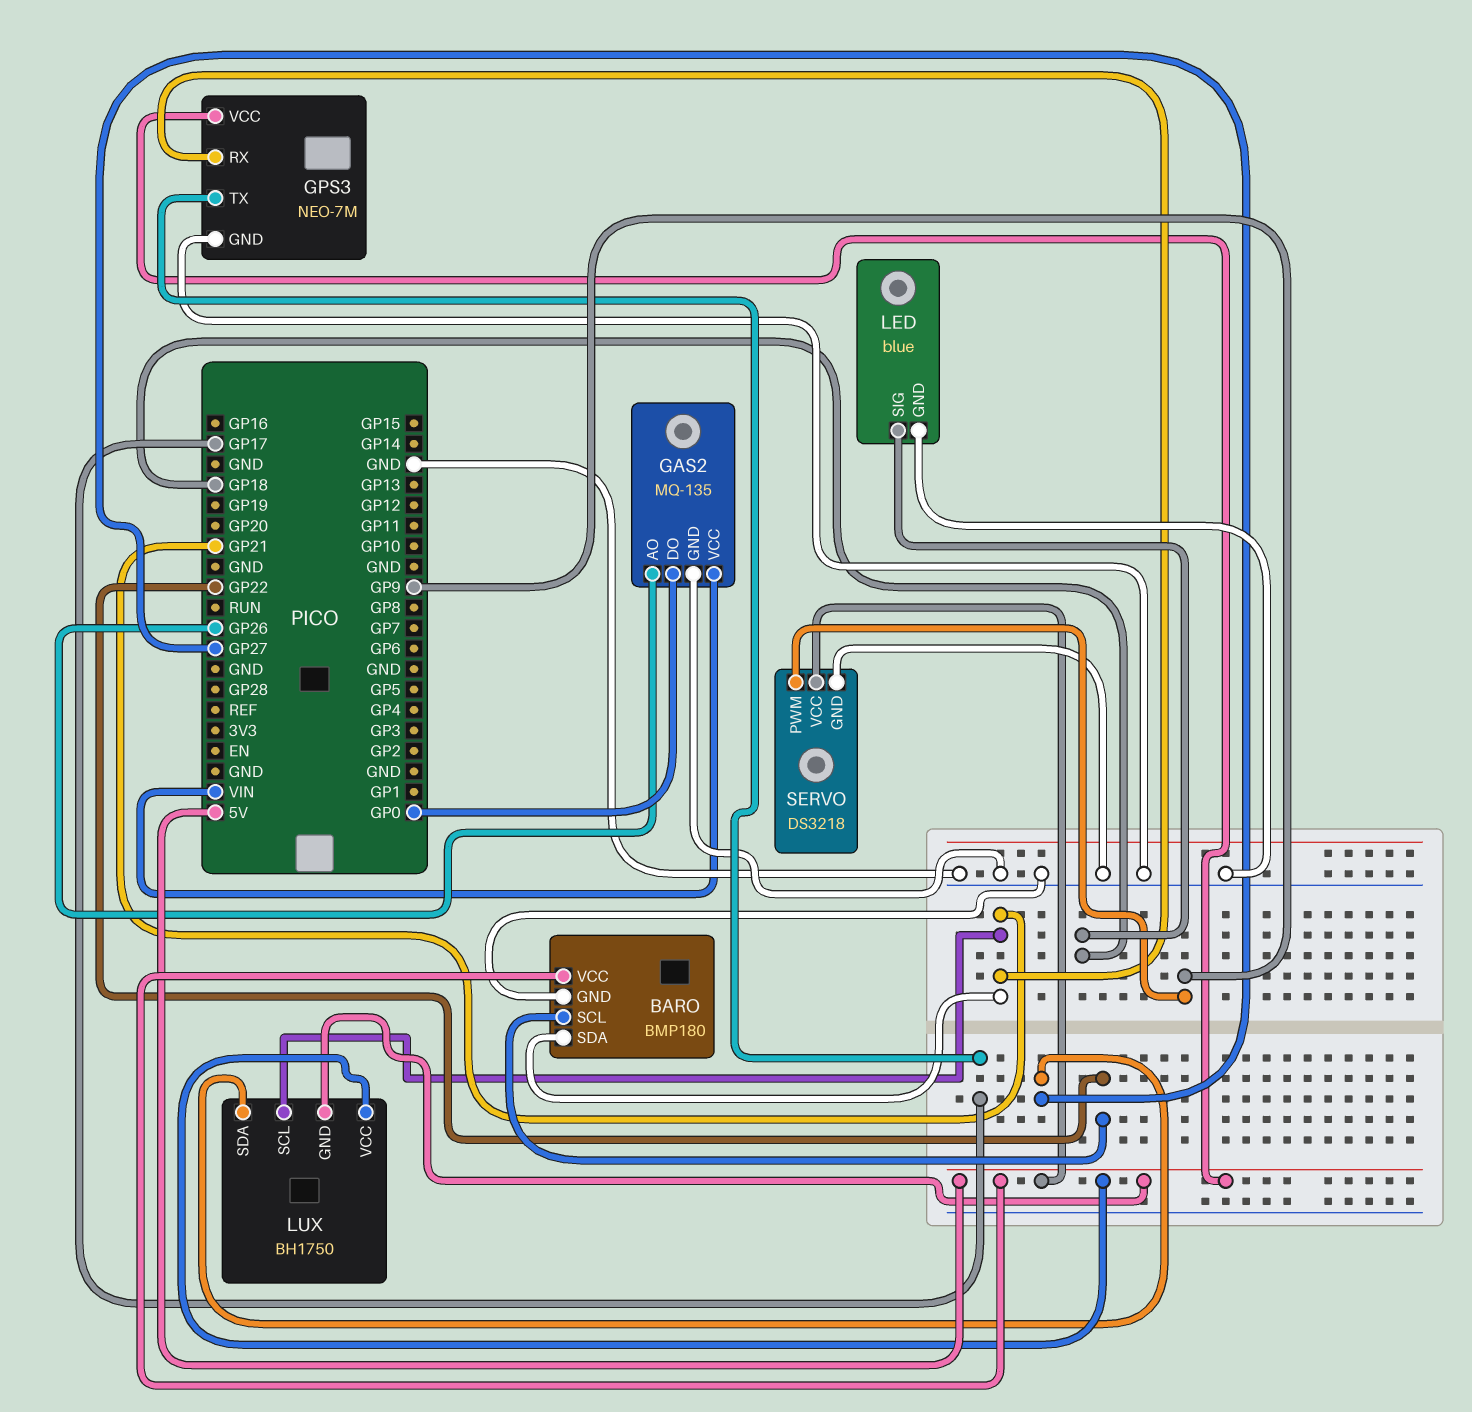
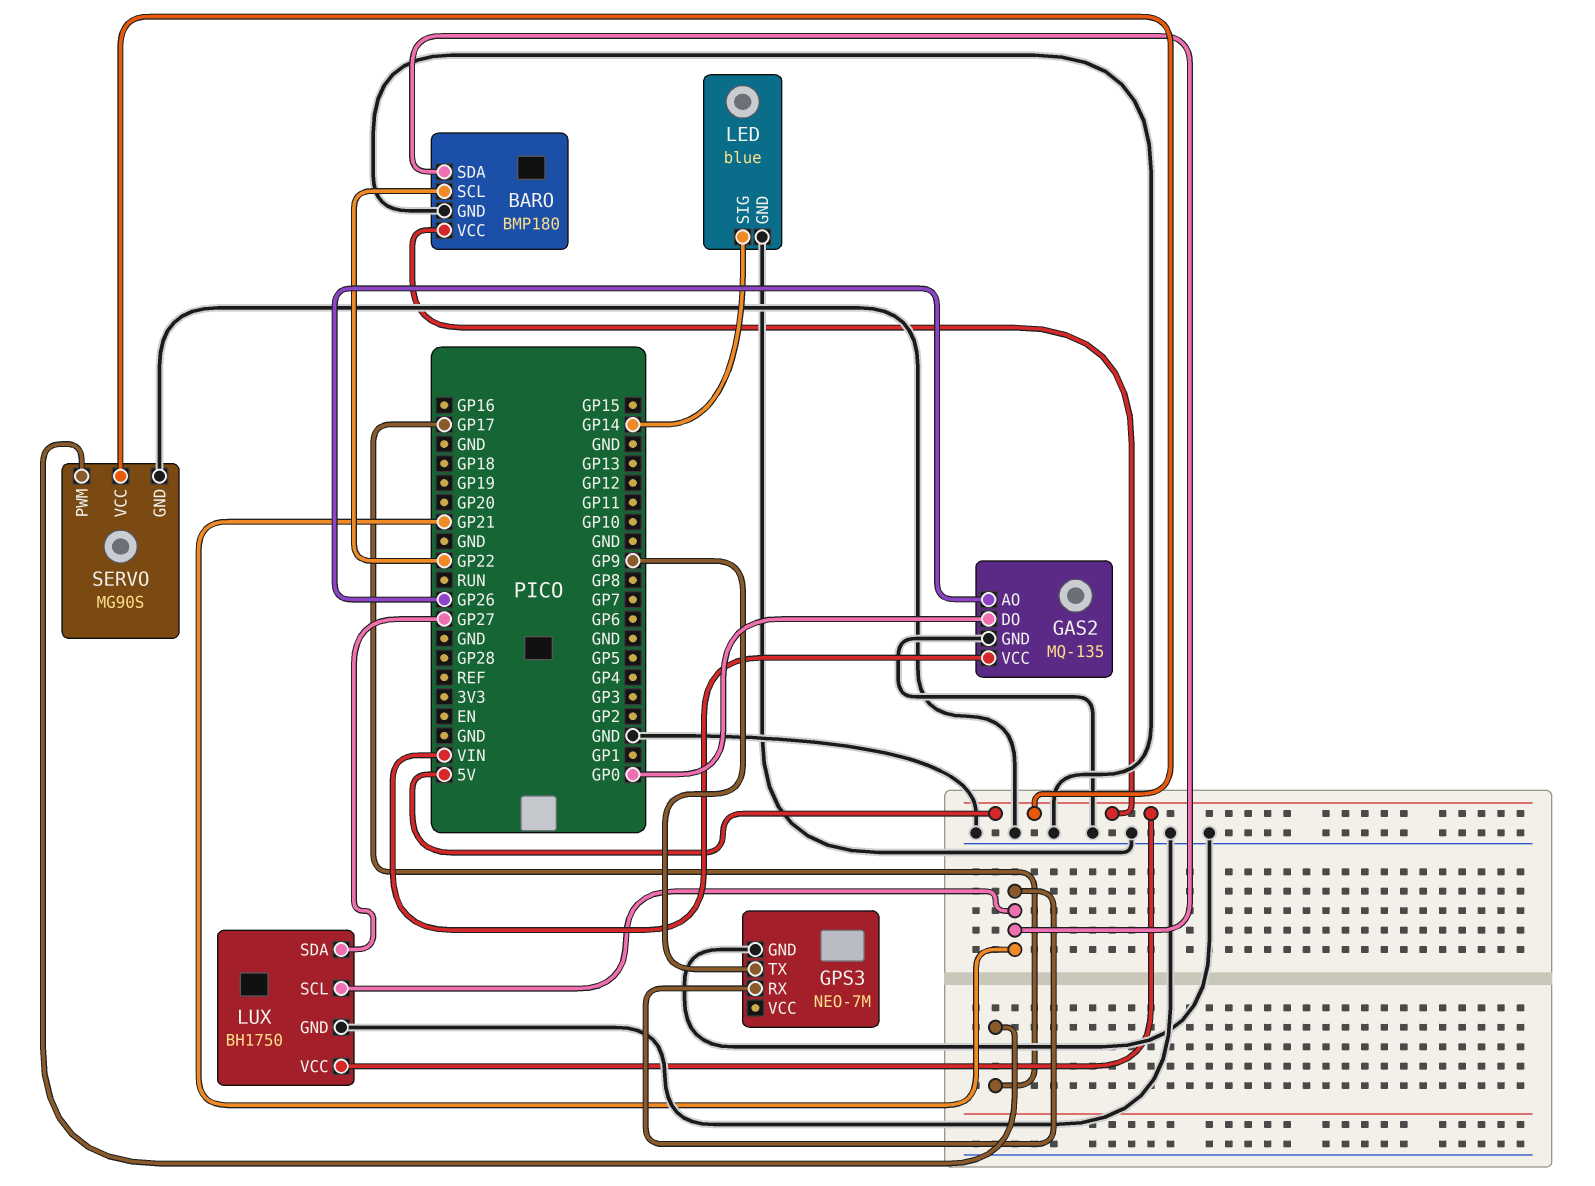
GPS3 pin TX: GP17 -> GP9
GPS3 pin VCC: 5V -> none
LED pin SIG: GP18 -> GP14
LUX pin GND: 5V -> GND
SERVO: DS3218 -> MG90S
SERVO pin PWM: GP9 -> GP17

